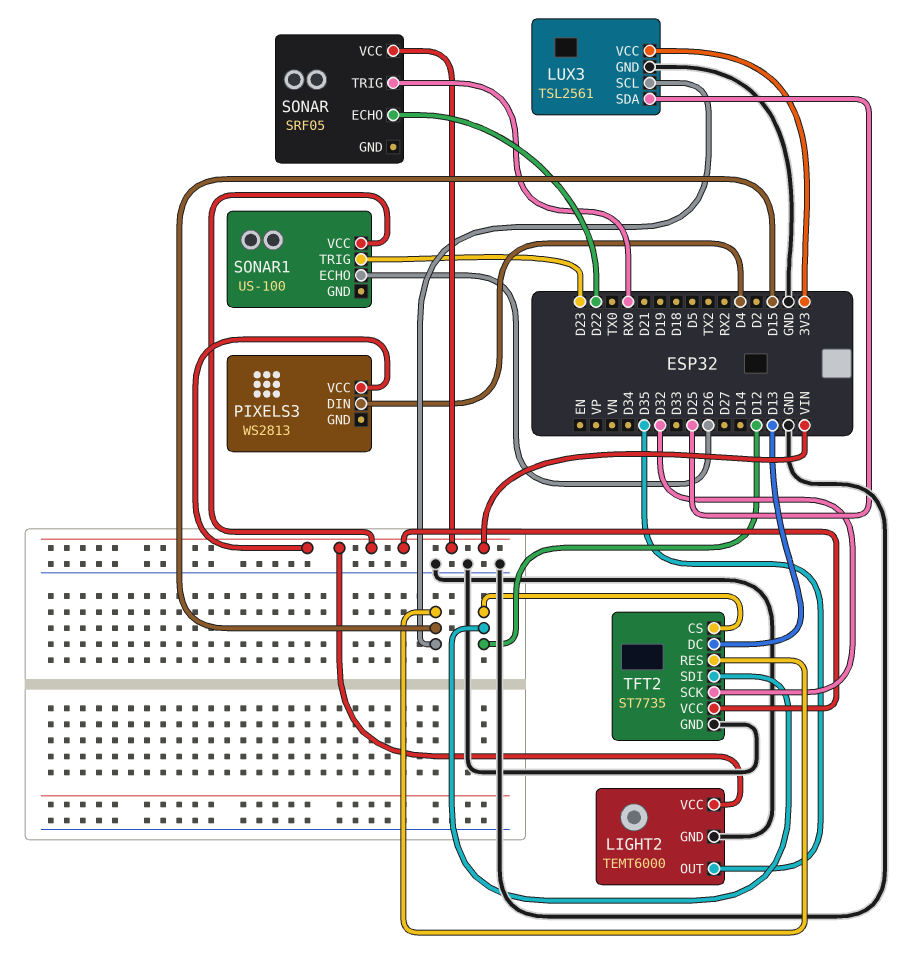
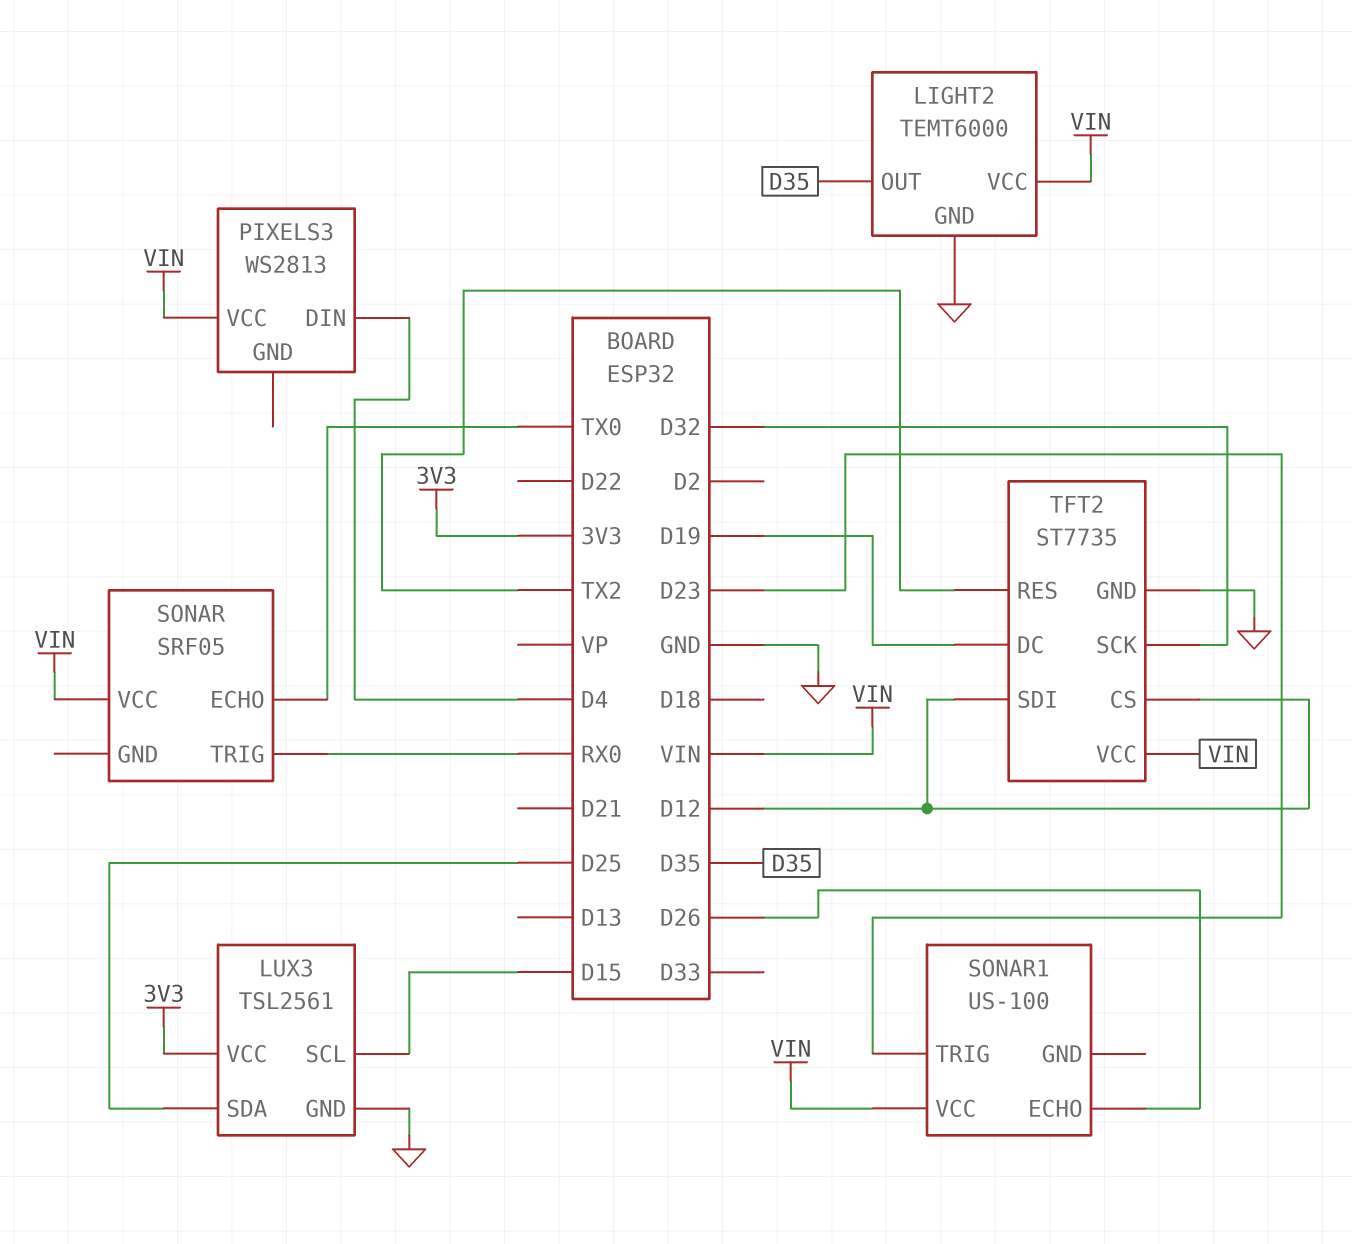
SONAR pin ECHO: D22 -> TX0
TFT2 pin DC: D13 -> D19
TFT2 pin RES: D15 -> TX2

